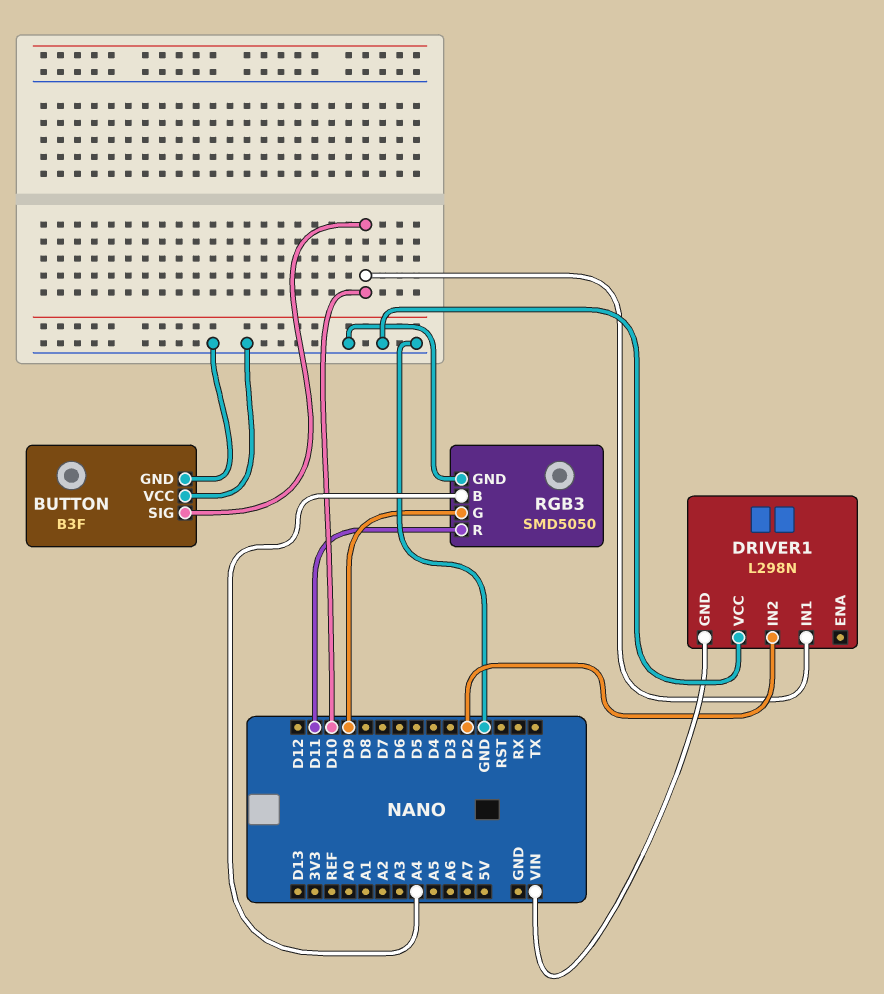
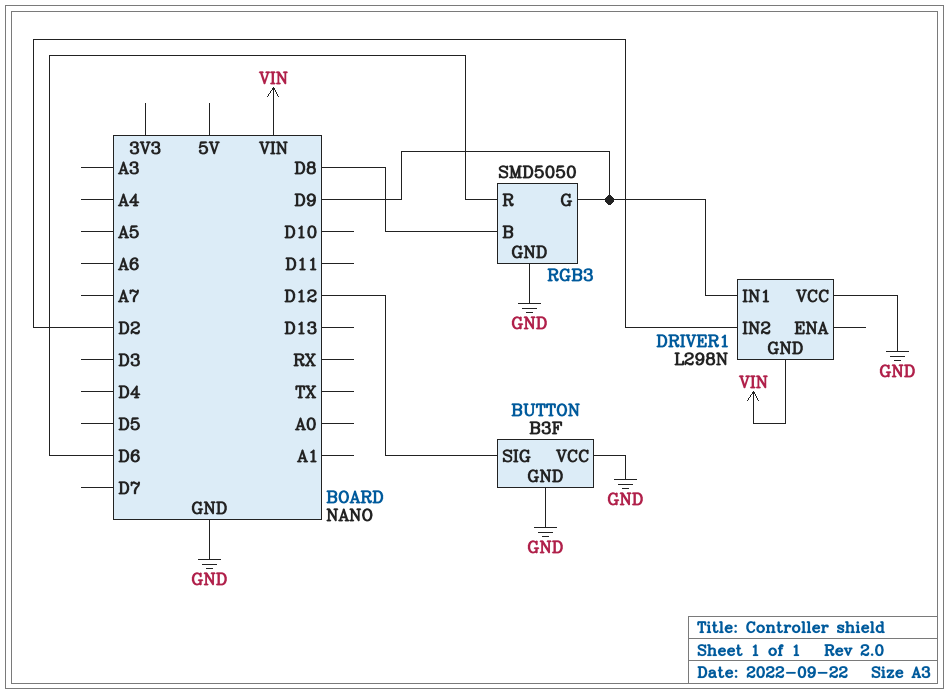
BUTTON pin SIG: D10 -> D12
DRIVER1 pin IN1: D10 -> D9
RGB3 pin B: A4 -> D8
RGB3 pin R: D11 -> D6

